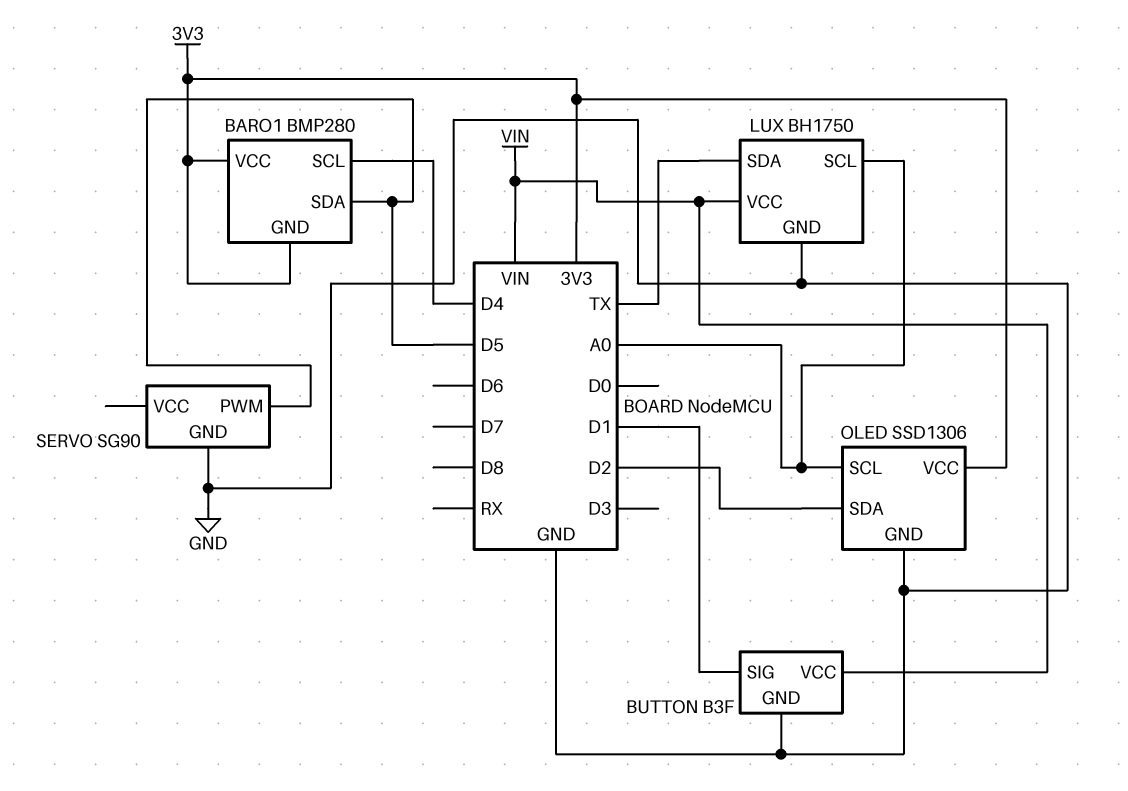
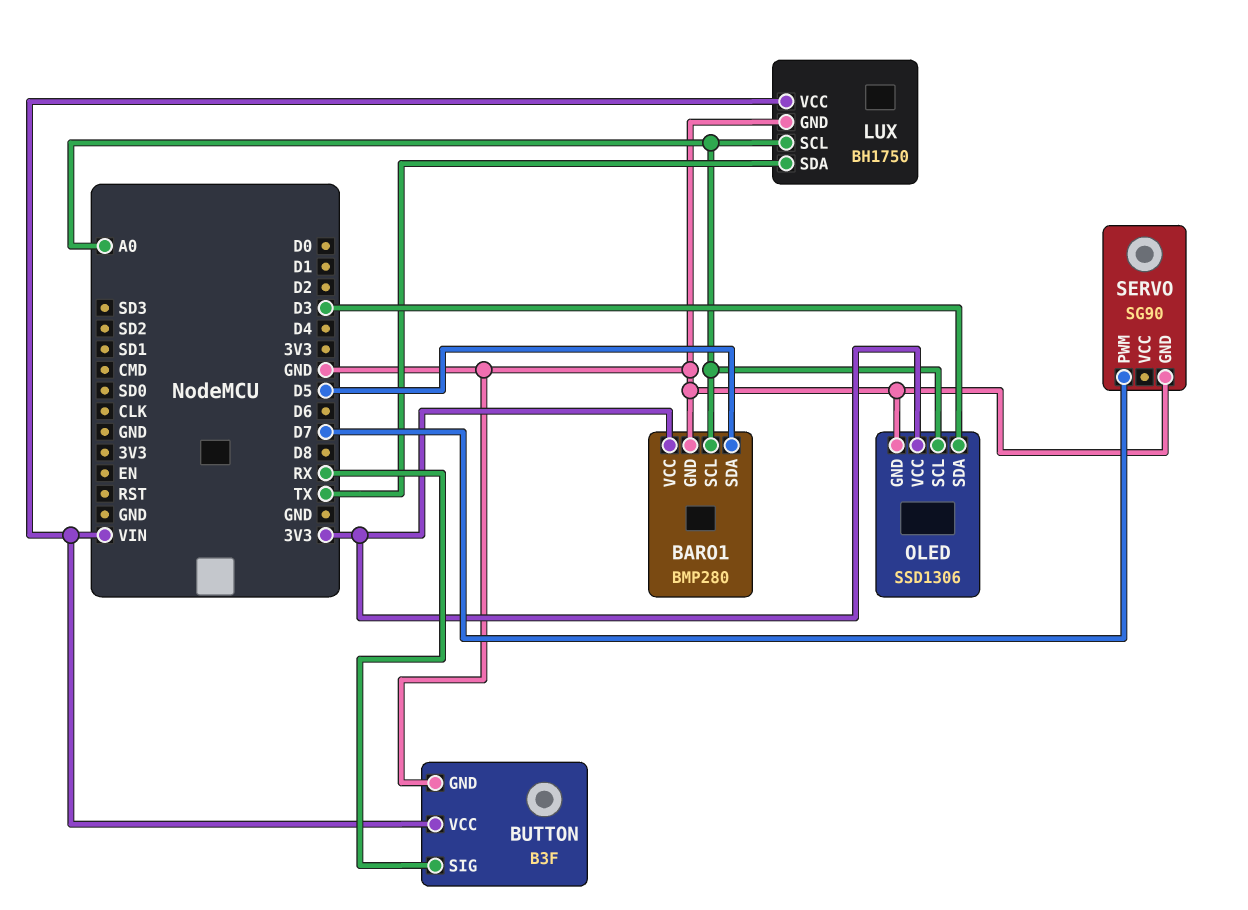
BARO1 pin GND: 3V3 -> GND
BARO1 pin SCL: D4 -> A0
BUTTON pin SIG: D1 -> RX
OLED pin SDA: D2 -> D3
SERVO pin PWM: D5 -> D7

